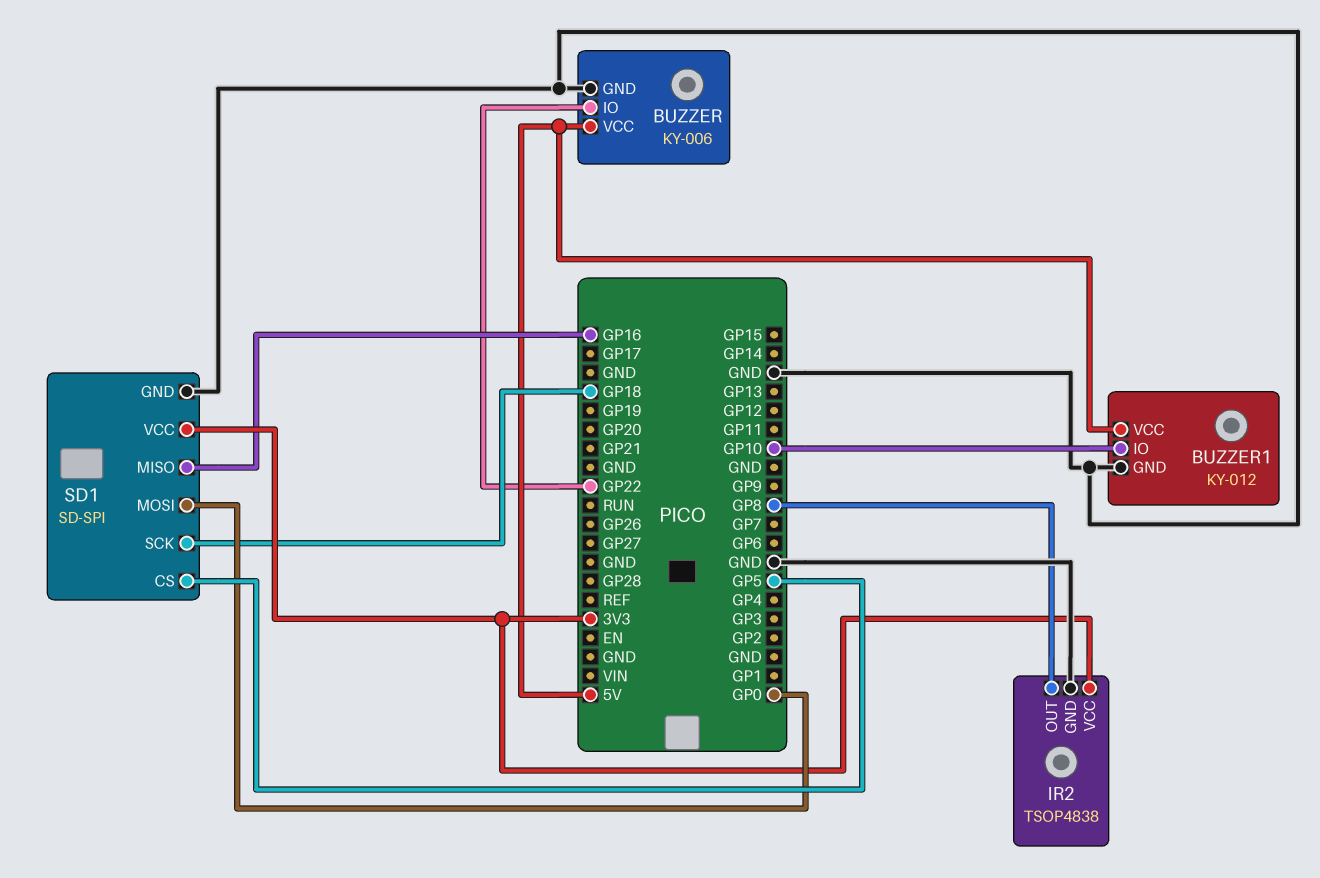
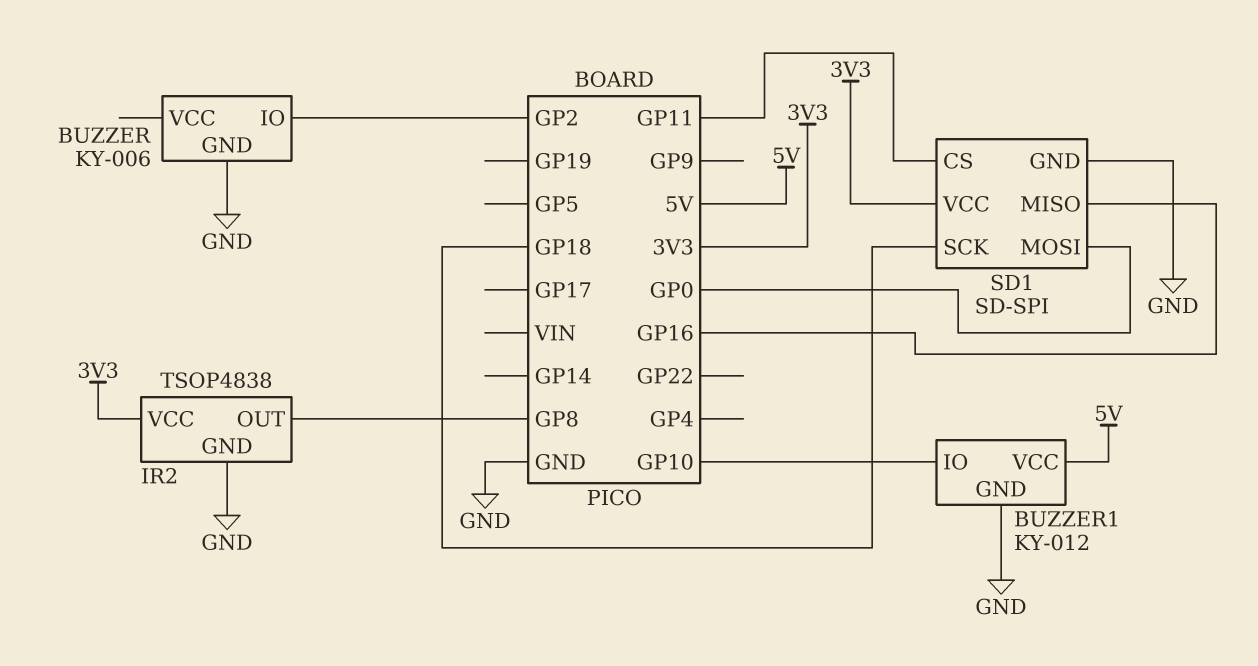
BUZZER pin IO: GP22 -> GP2
BUZZER pin VCC: 5V -> none
SD1 pin CS: GP5 -> GP11

